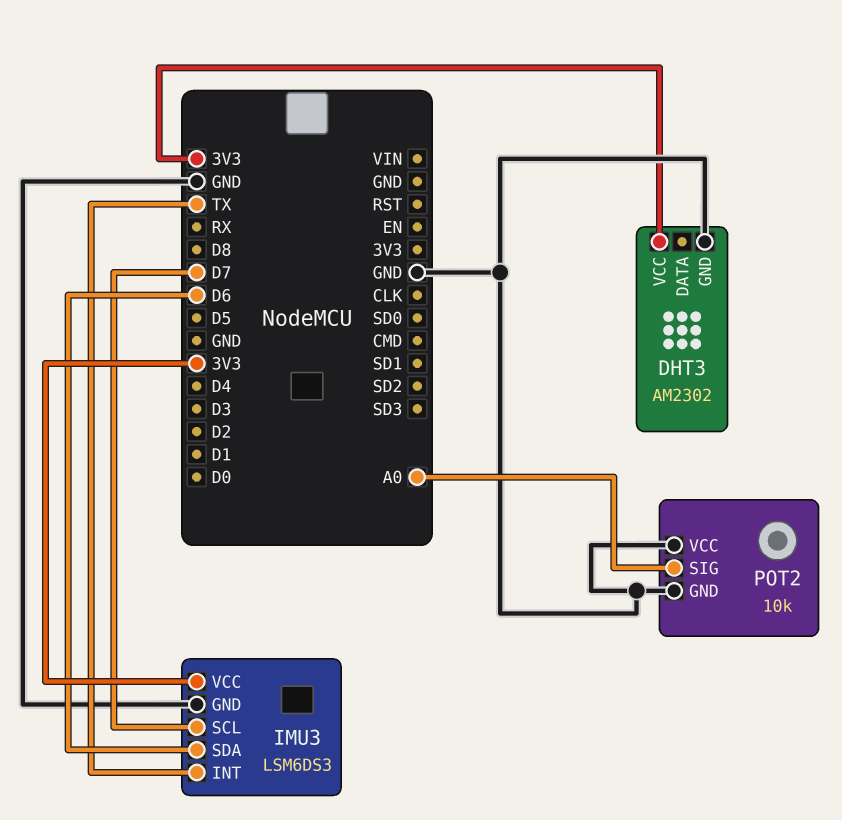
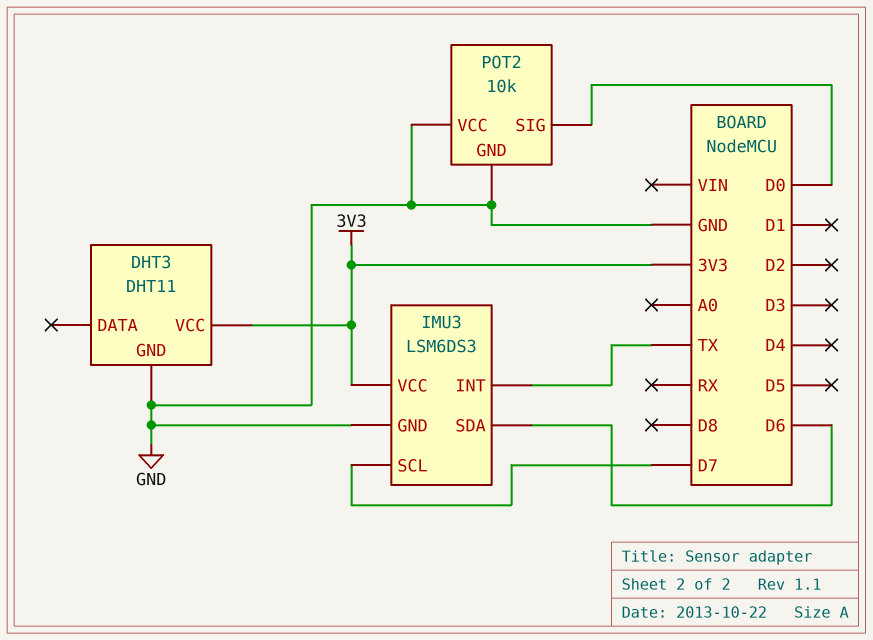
DHT3: AM2302 -> DHT11
POT2 pin SIG: A0 -> D0

